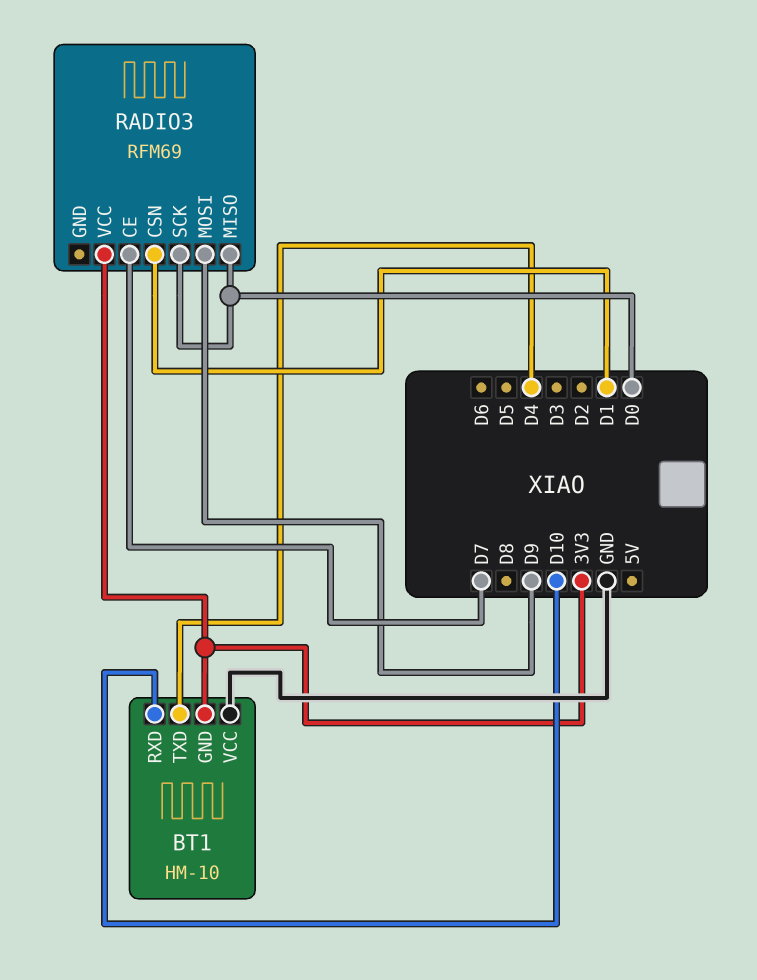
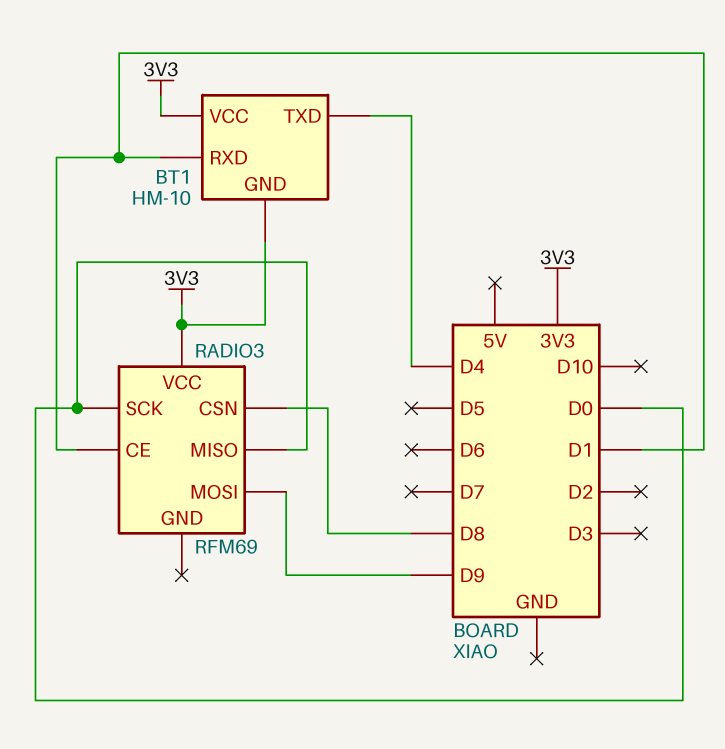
BT1 pin RXD: D10 -> D1
BT1 pin VCC: GND -> 3V3
RADIO3 pin CE: D7 -> D1
RADIO3 pin CSN: D1 -> D8

